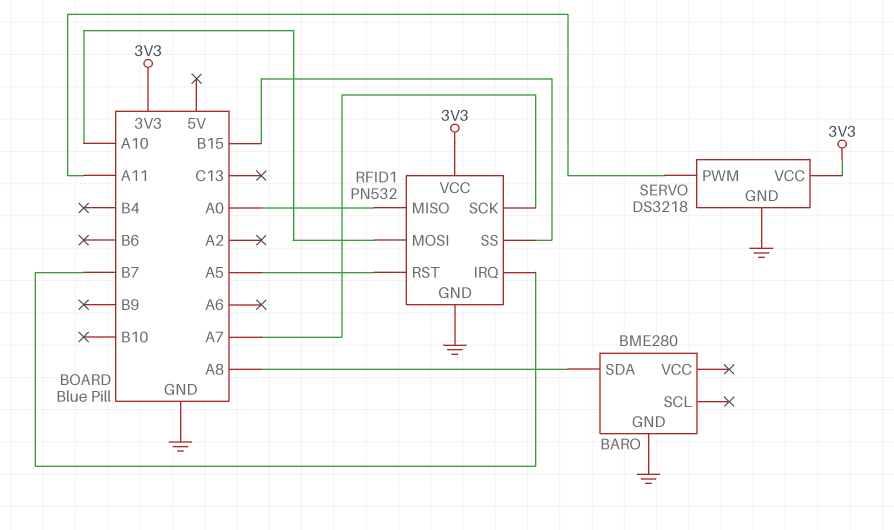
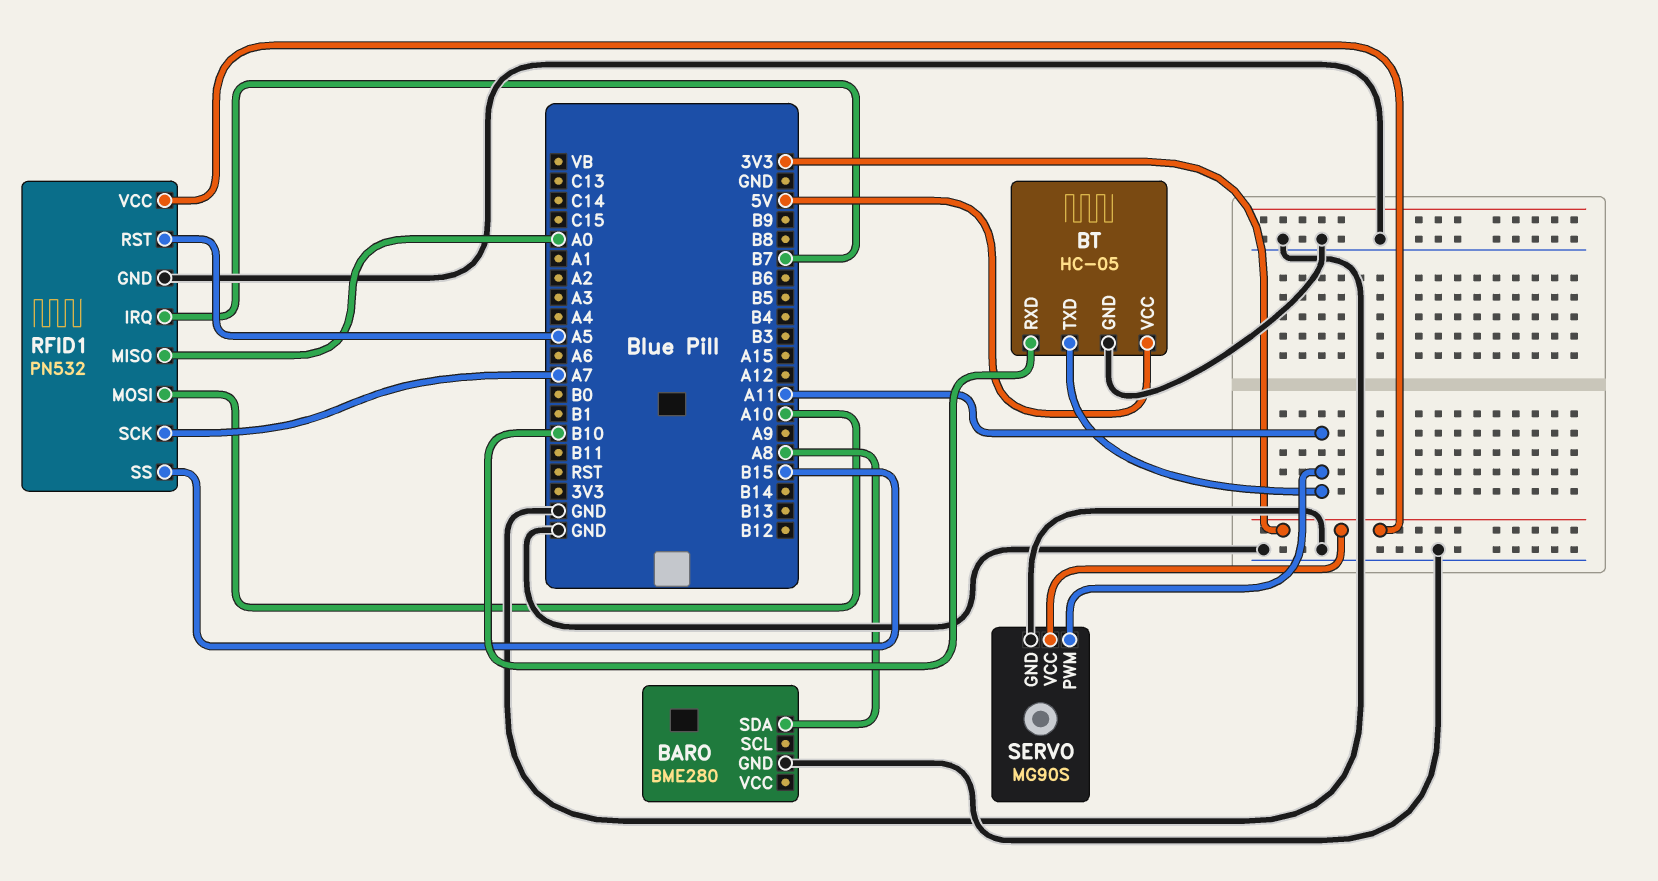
BT: none -> HC-05
BT pin GND: none -> GND
BT pin RXD: none -> B10
BT pin TXD: none -> A11
BT pin VCC: none -> 5V
SERVO: DS3218 -> MG90S

